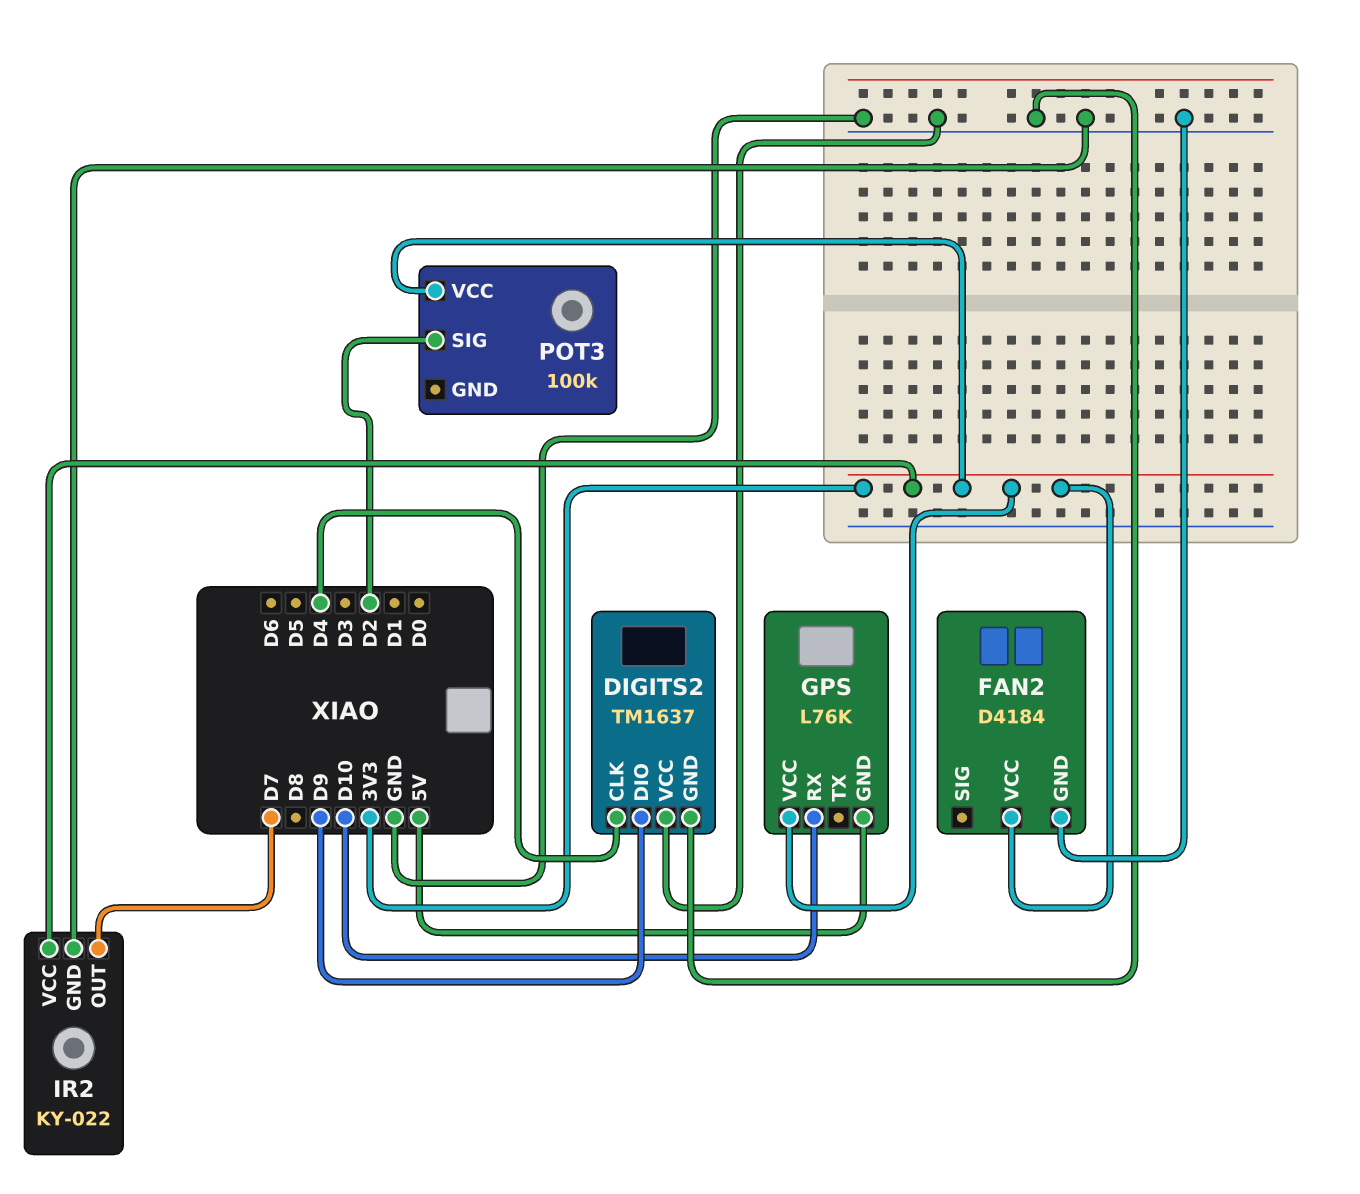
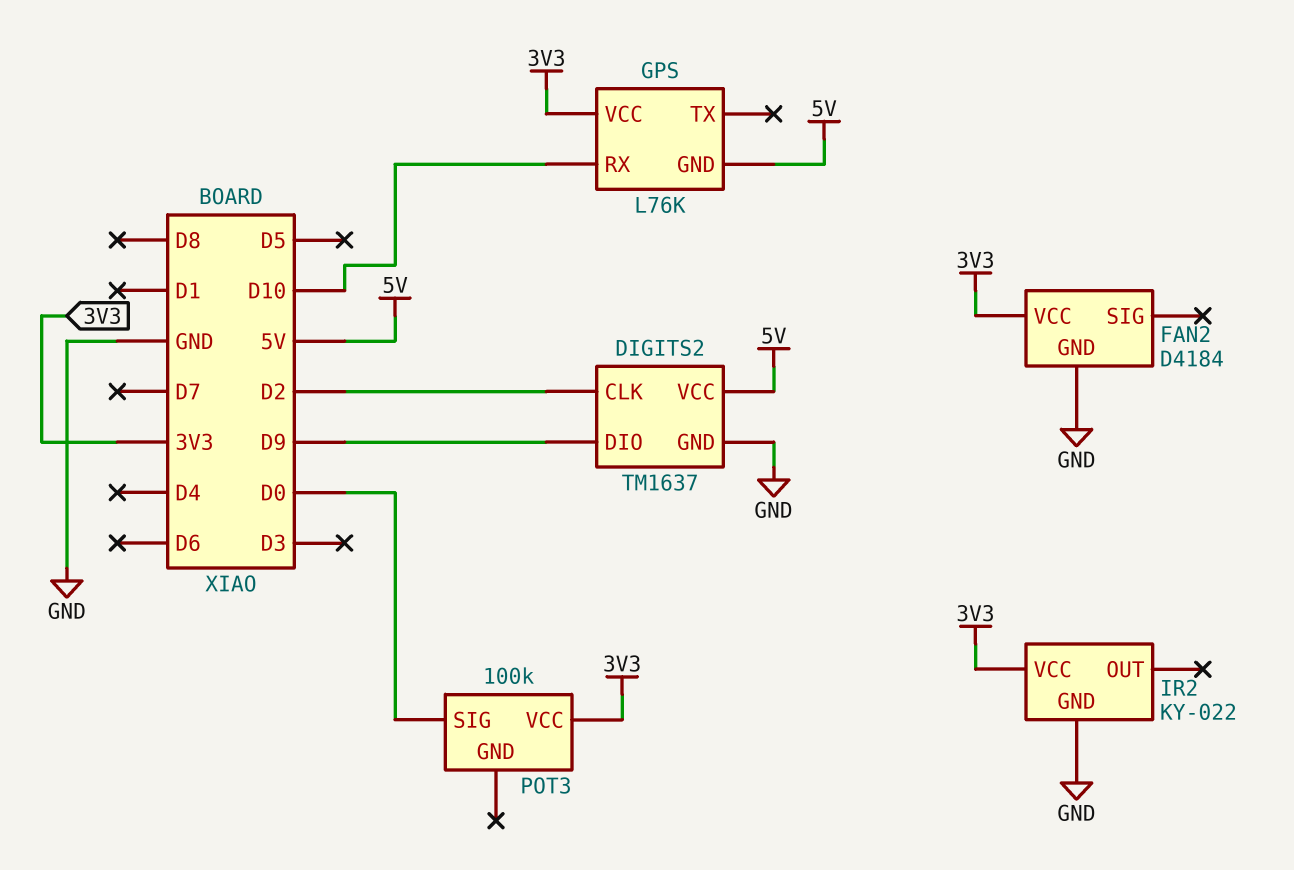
DIGITS2 pin CLK: D4 -> D2
DIGITS2 pin VCC: GND -> 5V
IR2 pin OUT: D7 -> none
POT3 pin SIG: D2 -> D0

